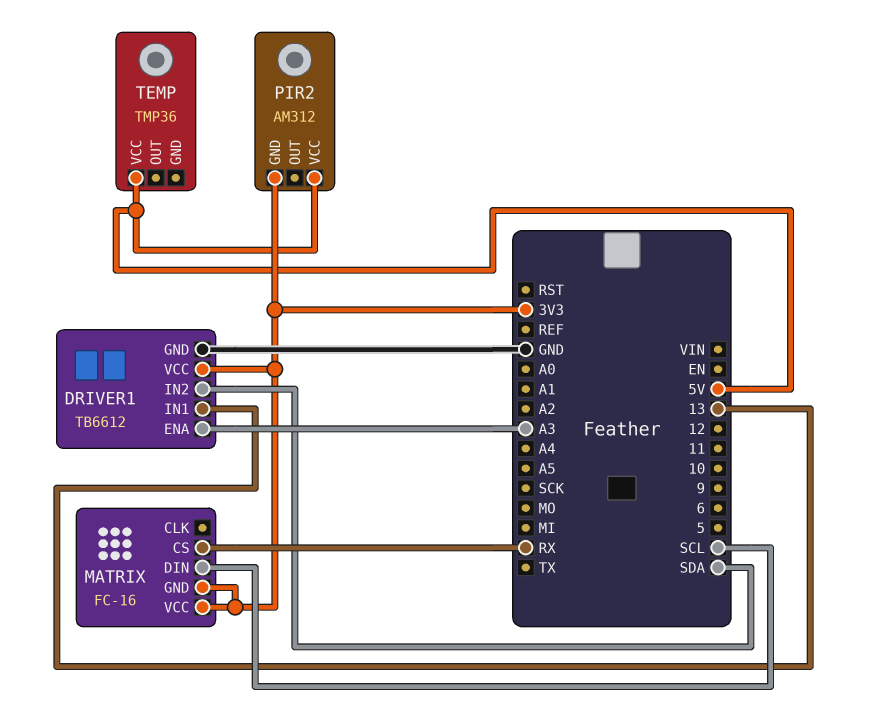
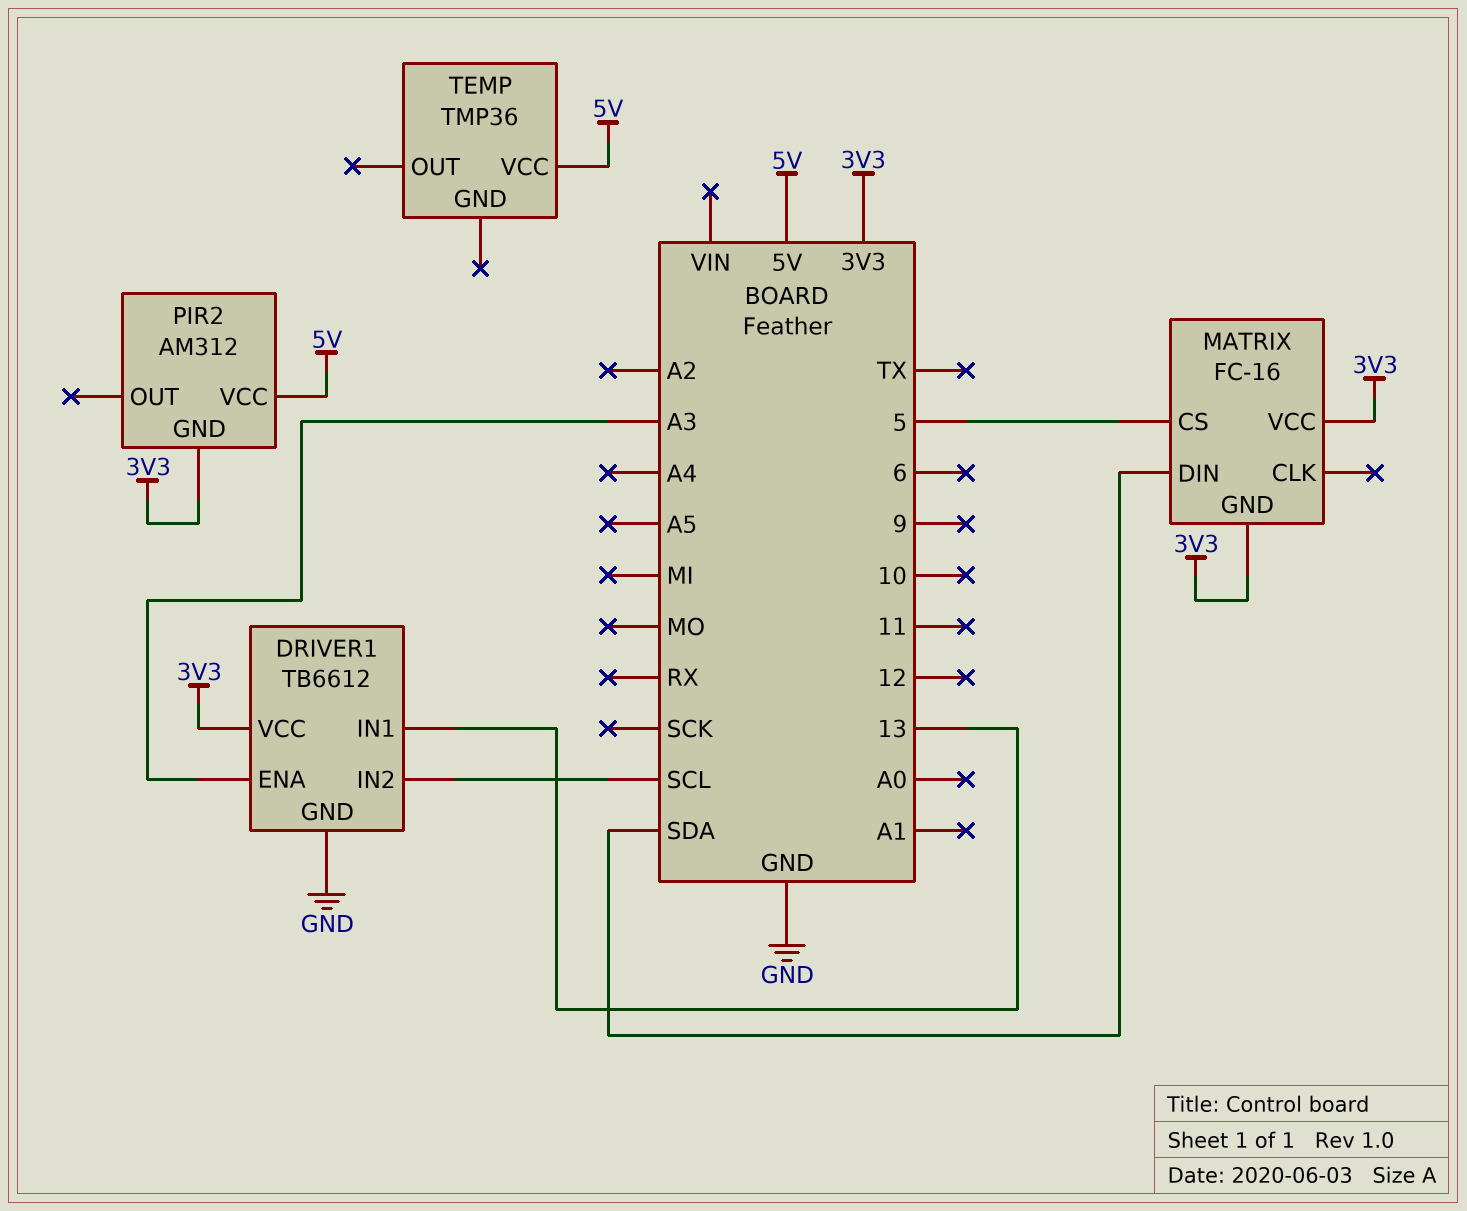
DRIVER1 pin IN2: SDA -> SCL
MATRIX pin CS: RX -> 5
MATRIX pin DIN: SCL -> SDA

